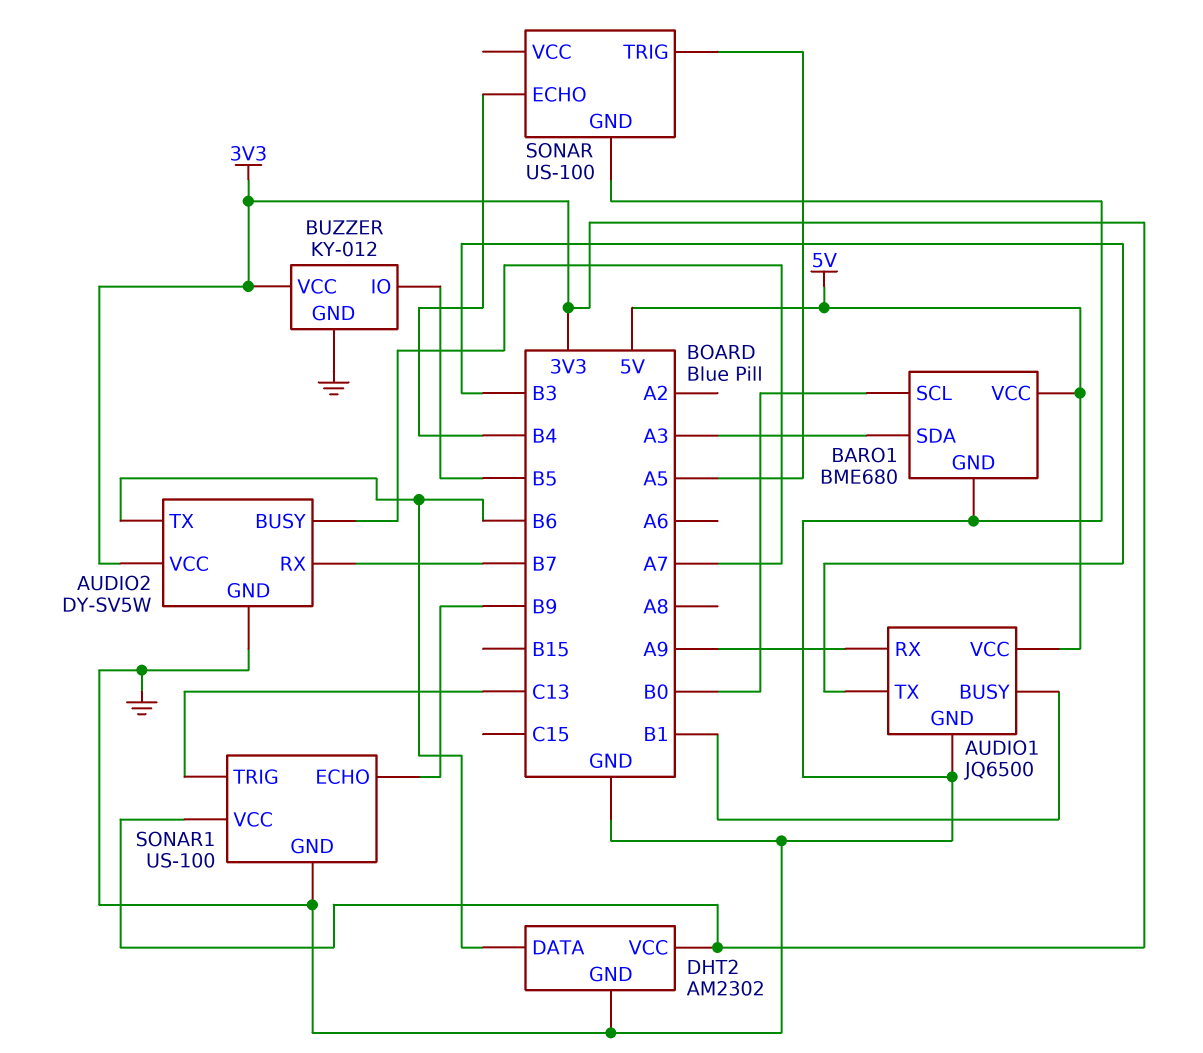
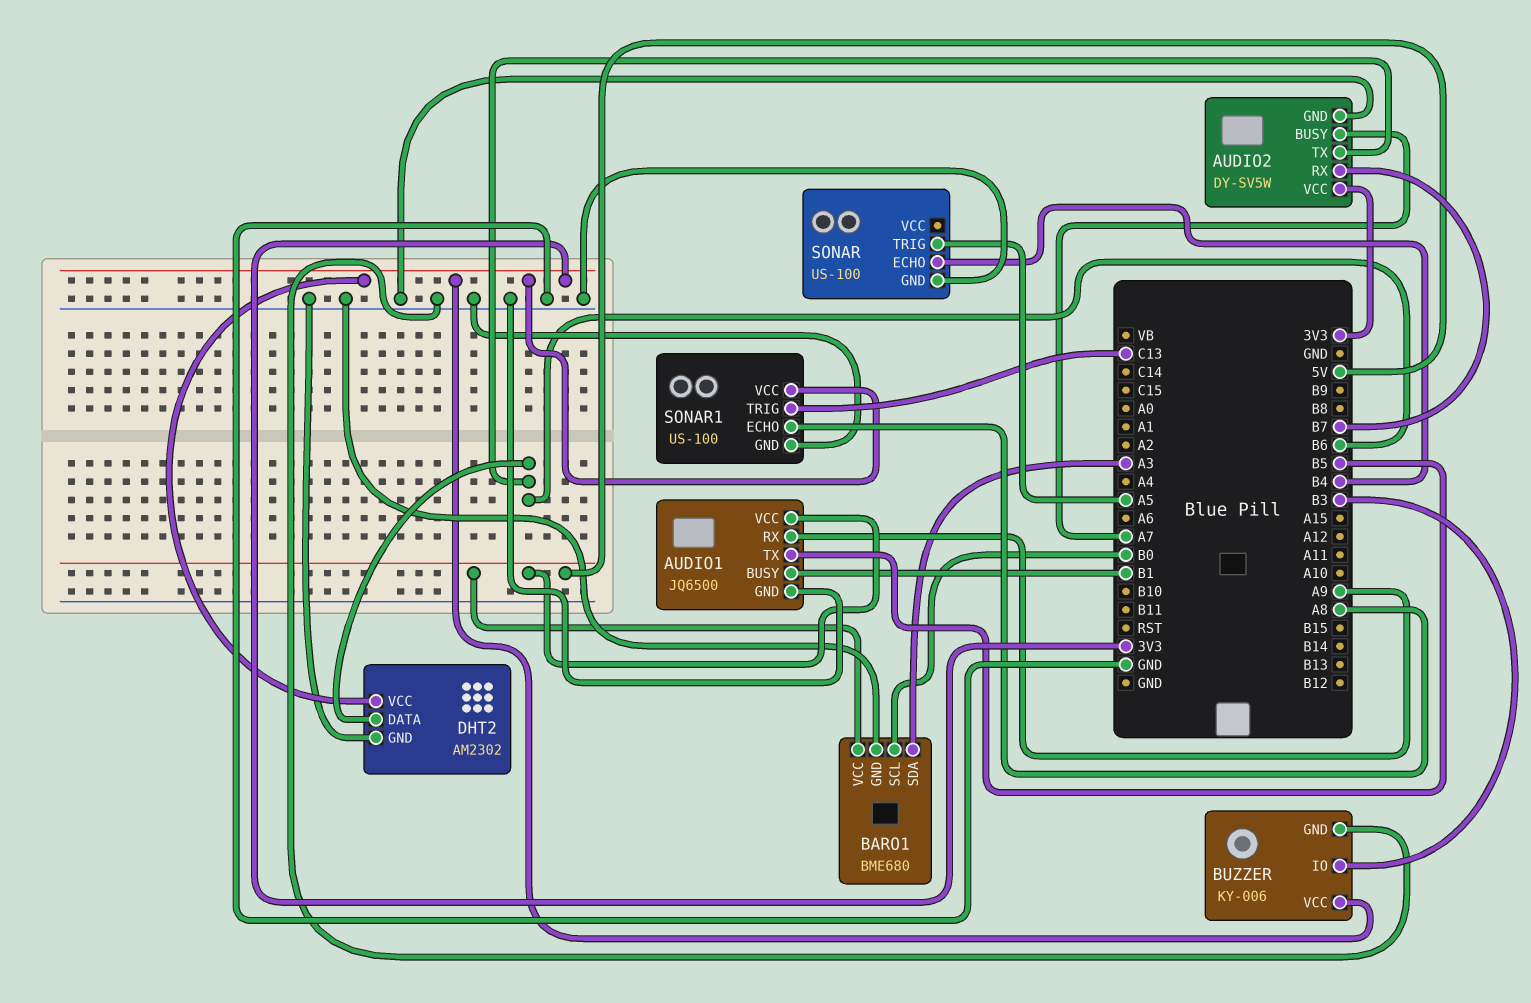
AUDIO1 pin TX: B3 -> B5
BUZZER: KY-012 -> KY-006
BUZZER pin IO: B5 -> B3
SONAR1 pin ECHO: B9 -> A8

